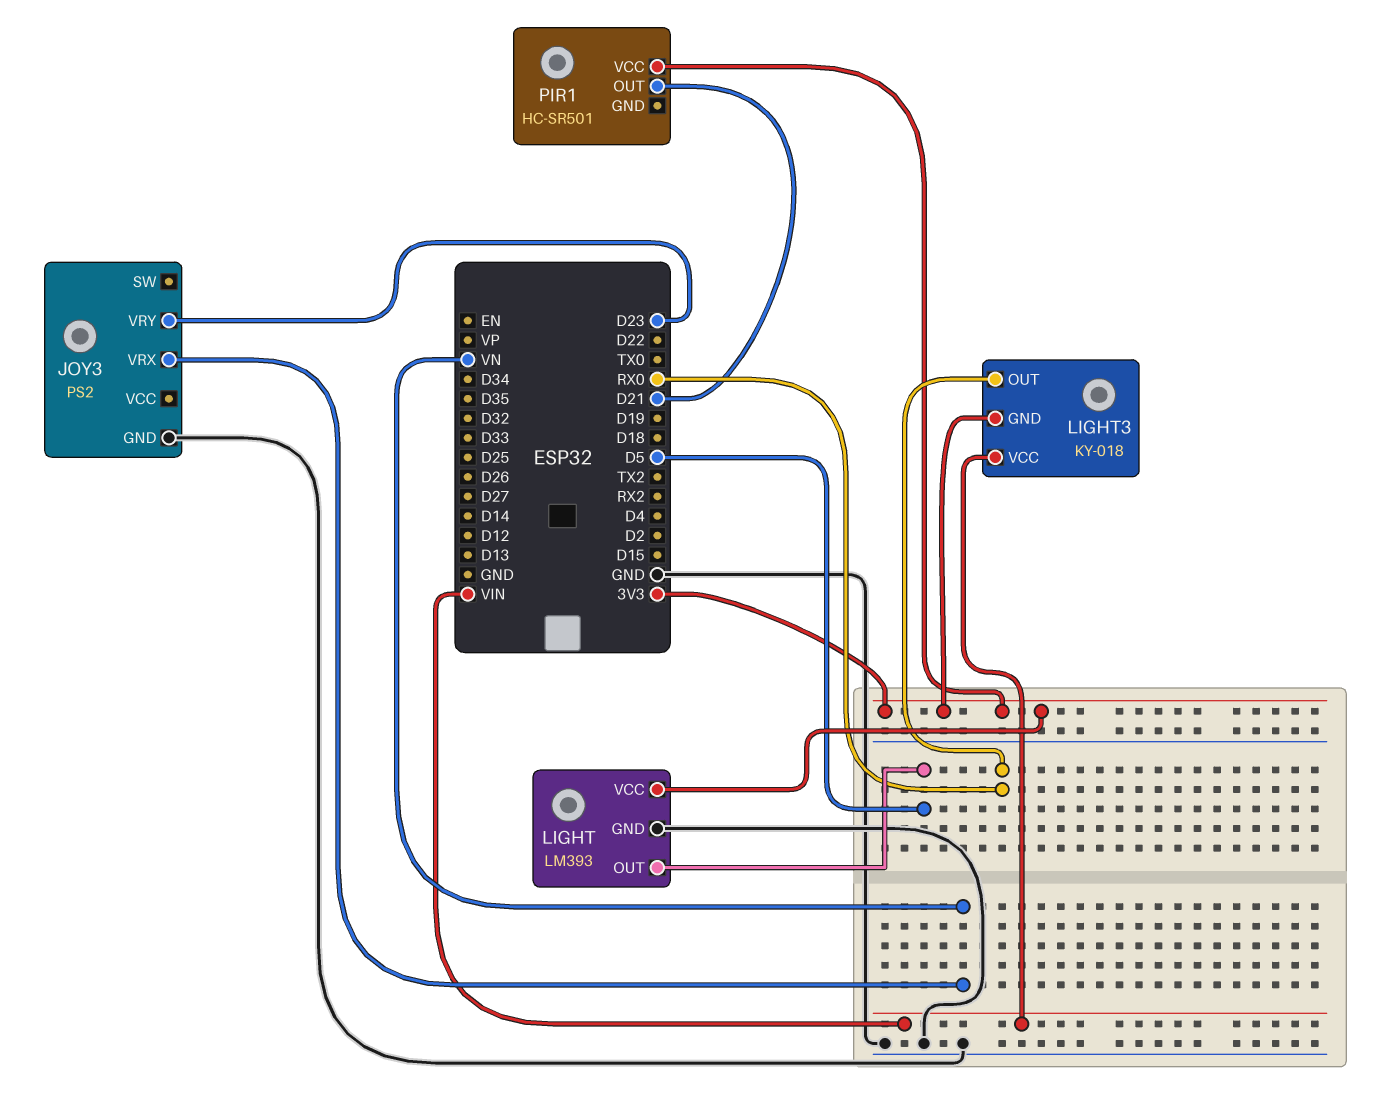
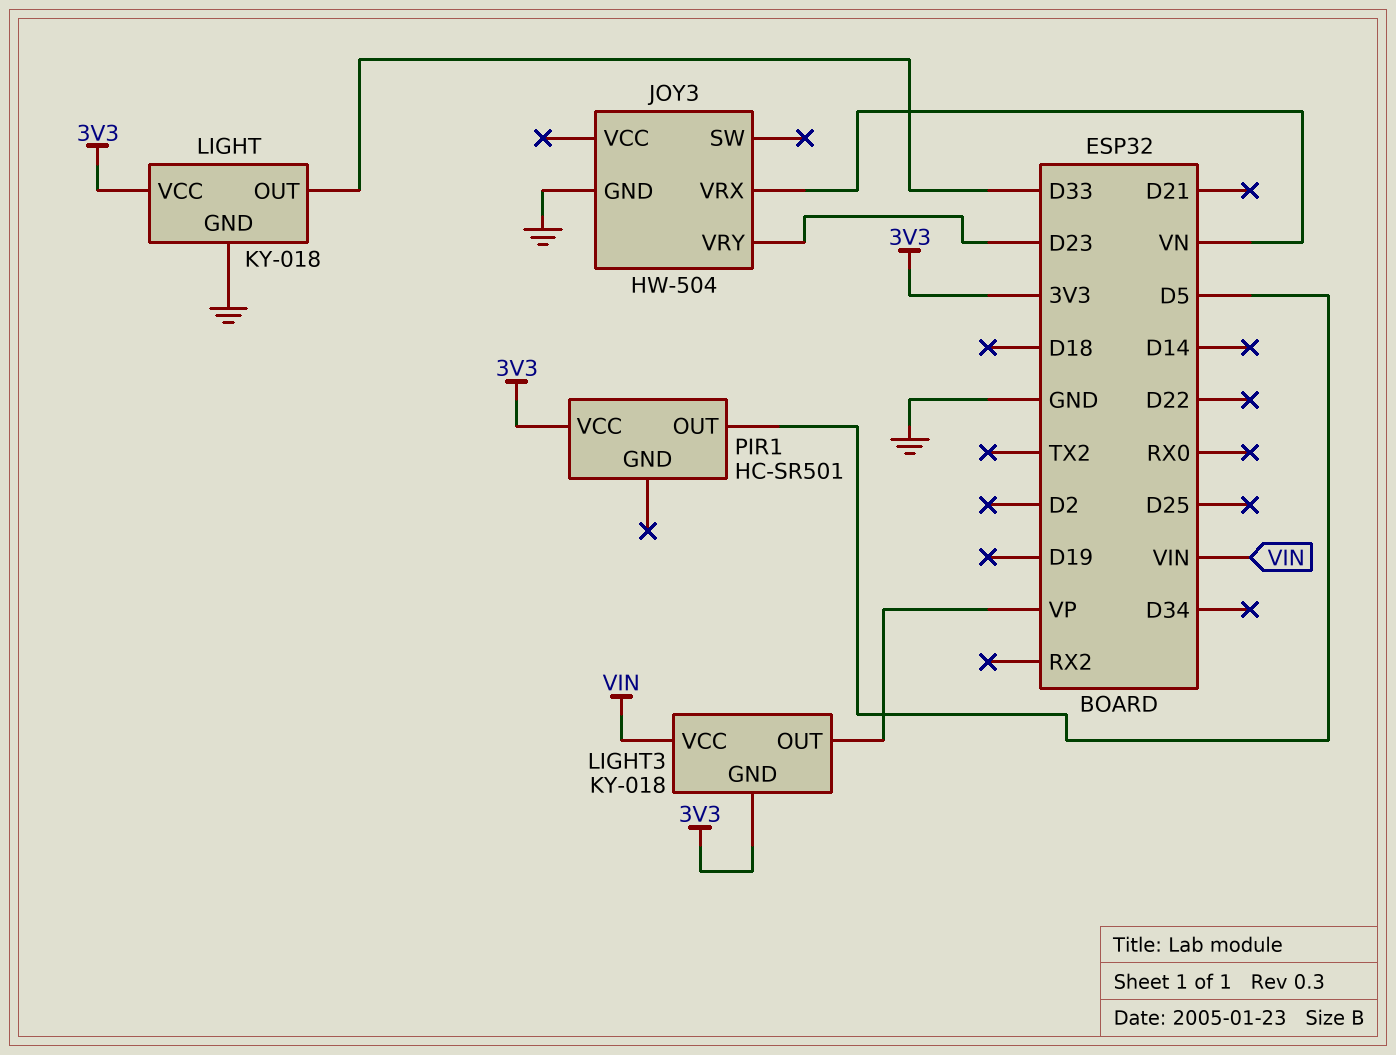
JOY3: PS2 -> HW-504
LIGHT: LM393 -> KY-018
LIGHT pin OUT: D5 -> D33
LIGHT3 pin OUT: RX0 -> VP
PIR1 pin OUT: D21 -> D5

